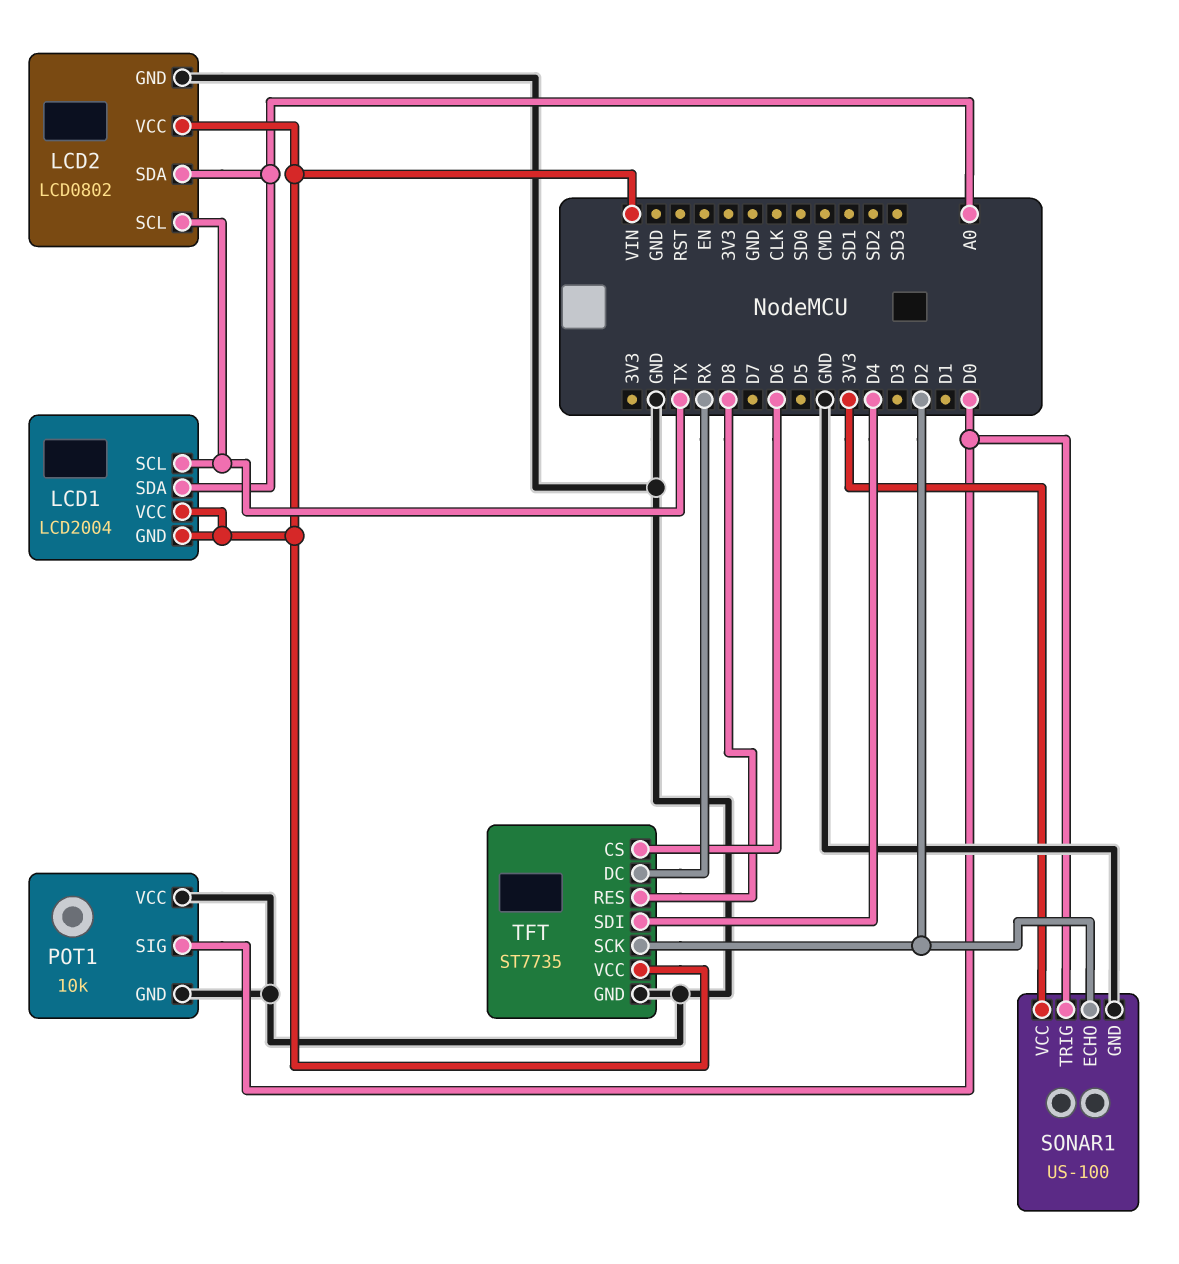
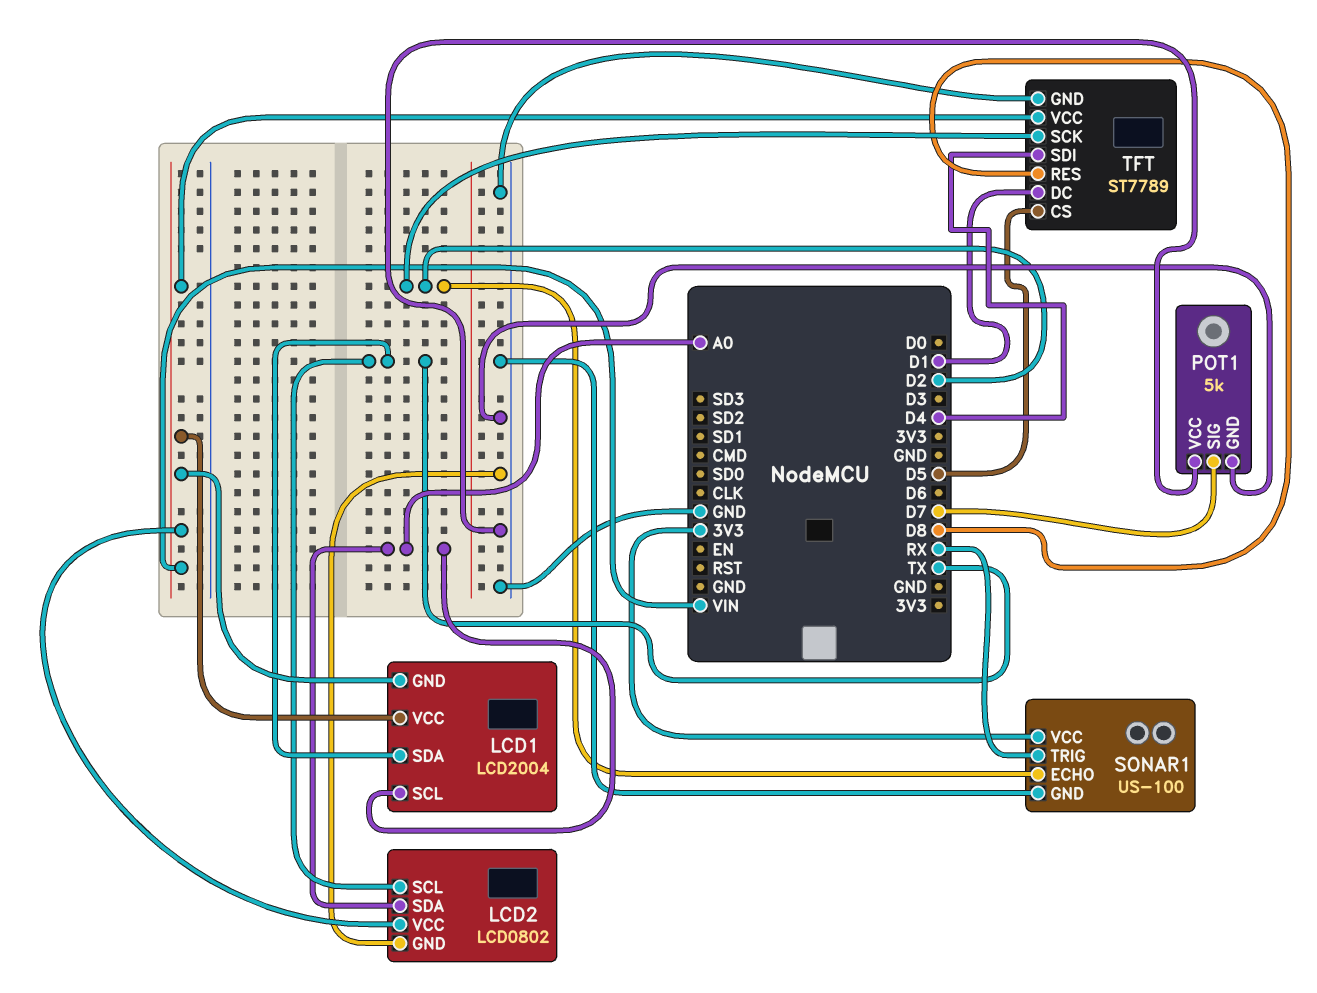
LCD1 pin SCL: TX -> A0
LCD1 pin SDA: A0 -> TX
POT1: 10k -> 5k
POT1 pin SIG: D0 -> D7
SONAR1 pin TRIG: D0 -> RX
TFT: ST7735 -> ST7789
TFT pin CS: D6 -> D5
TFT pin DC: RX -> D1

